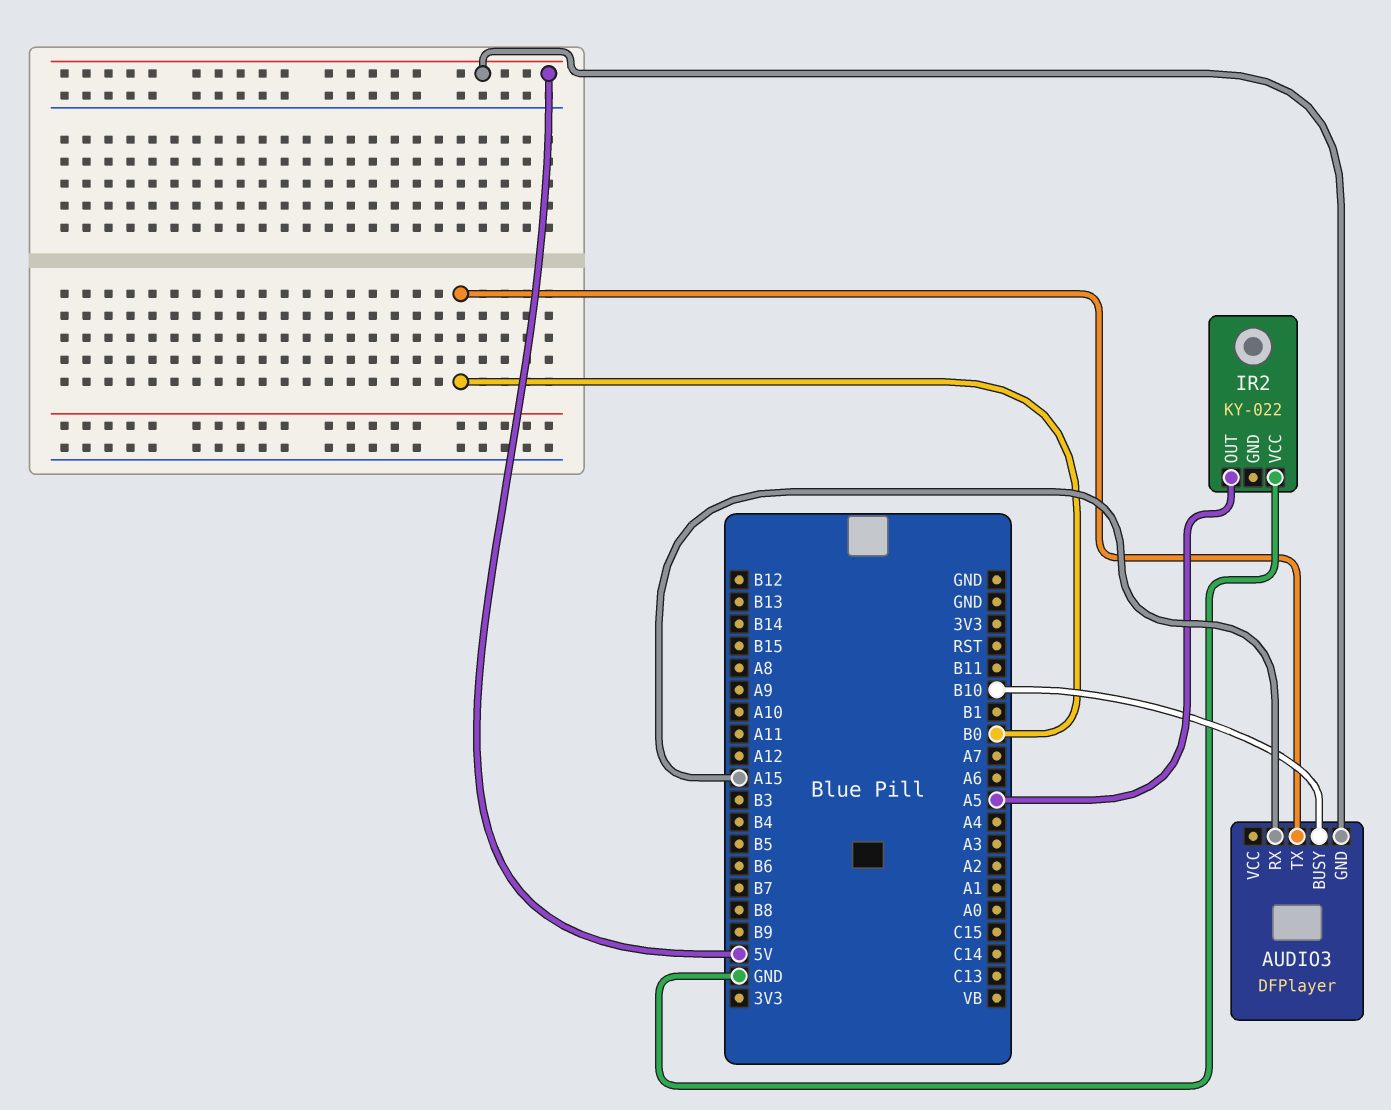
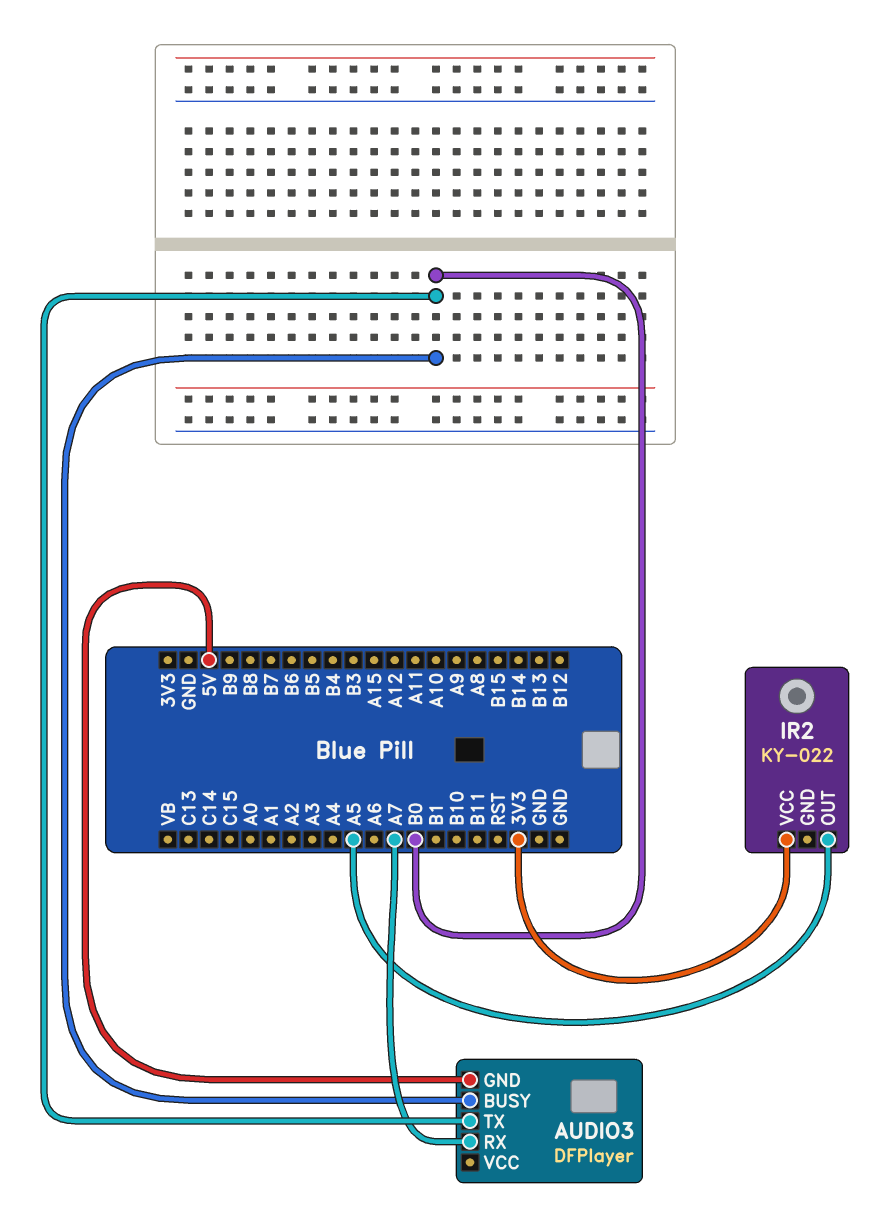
AUDIO3 pin BUSY: B10 -> B0
AUDIO3 pin RX: A15 -> A7
IR2 pin VCC: GND -> 3V3

